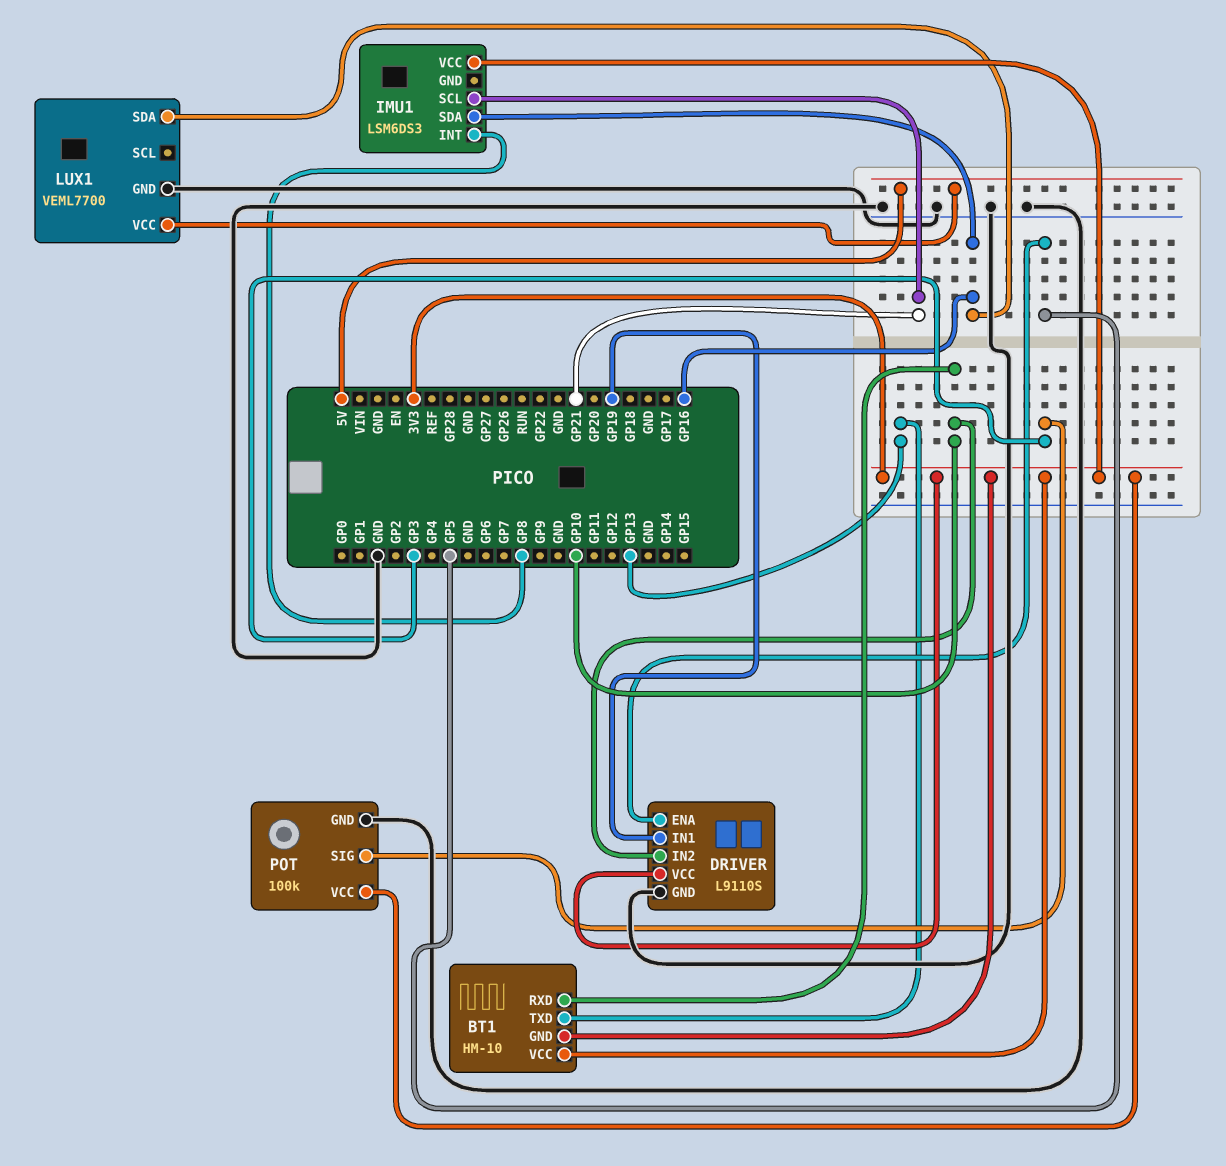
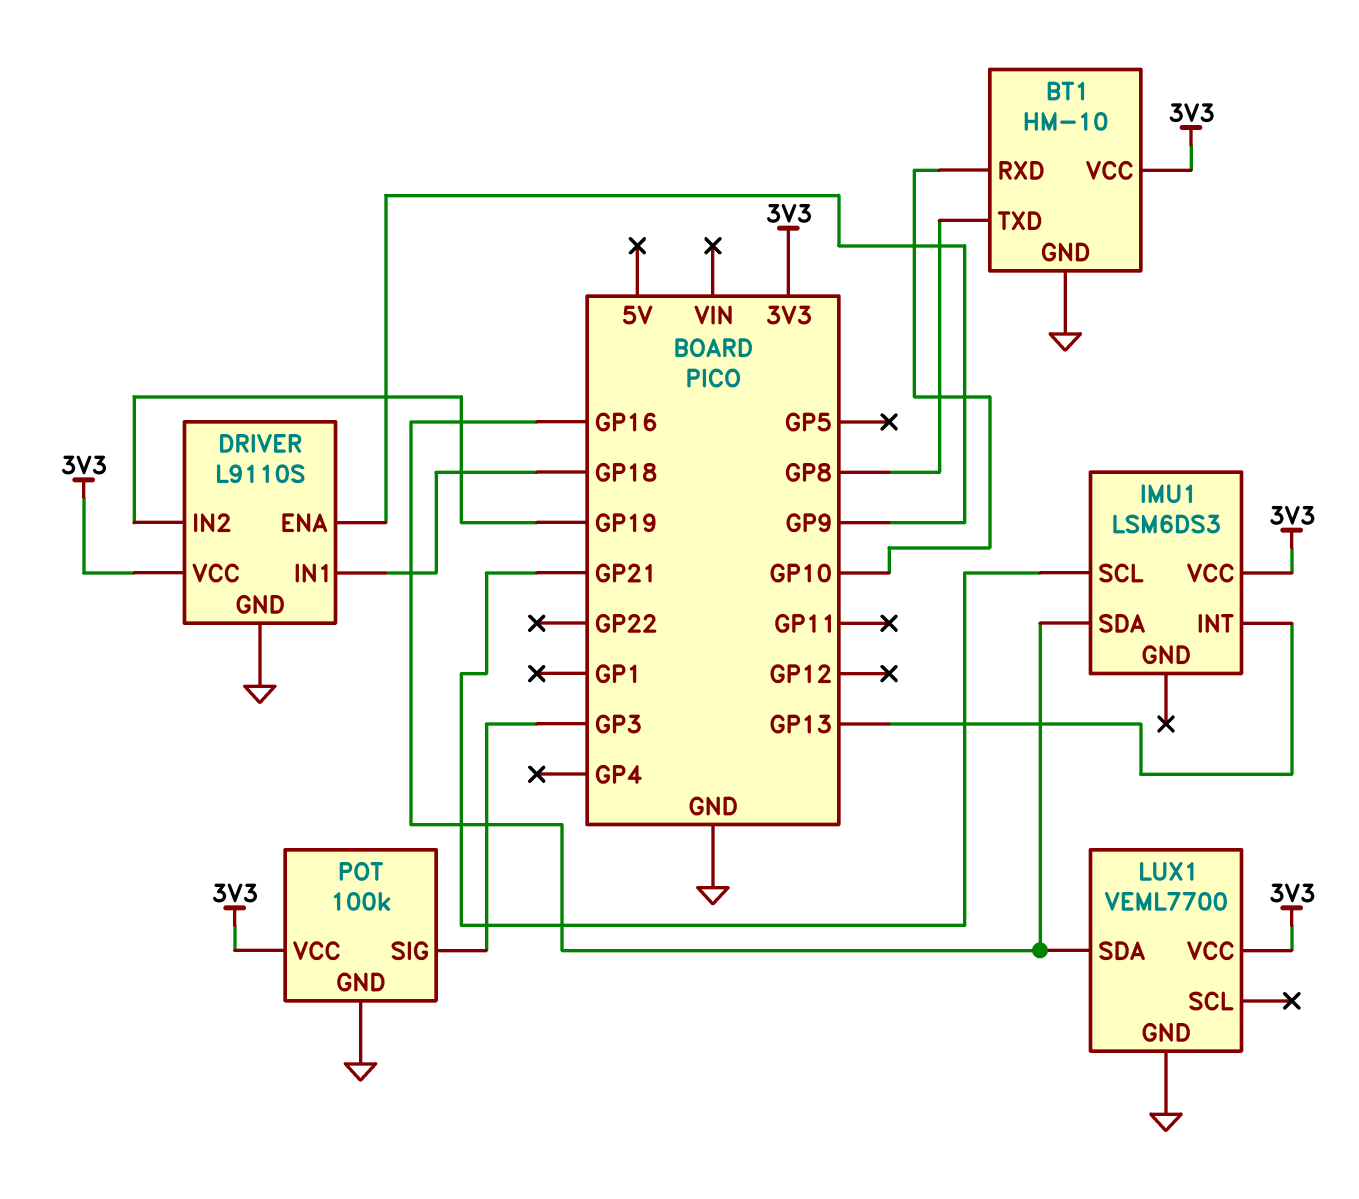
BT1 pin GND: 3V3 -> GND
BT1 pin TXD: GP13 -> GP8
DRIVER pin ENA: GP5 -> GP9
DRIVER pin IN1: GP19 -> GP18
DRIVER pin IN2: GP10 -> GP19
IMU1 pin INT: GP8 -> GP13
LUX1 pin VCC: 5V -> 3V3

